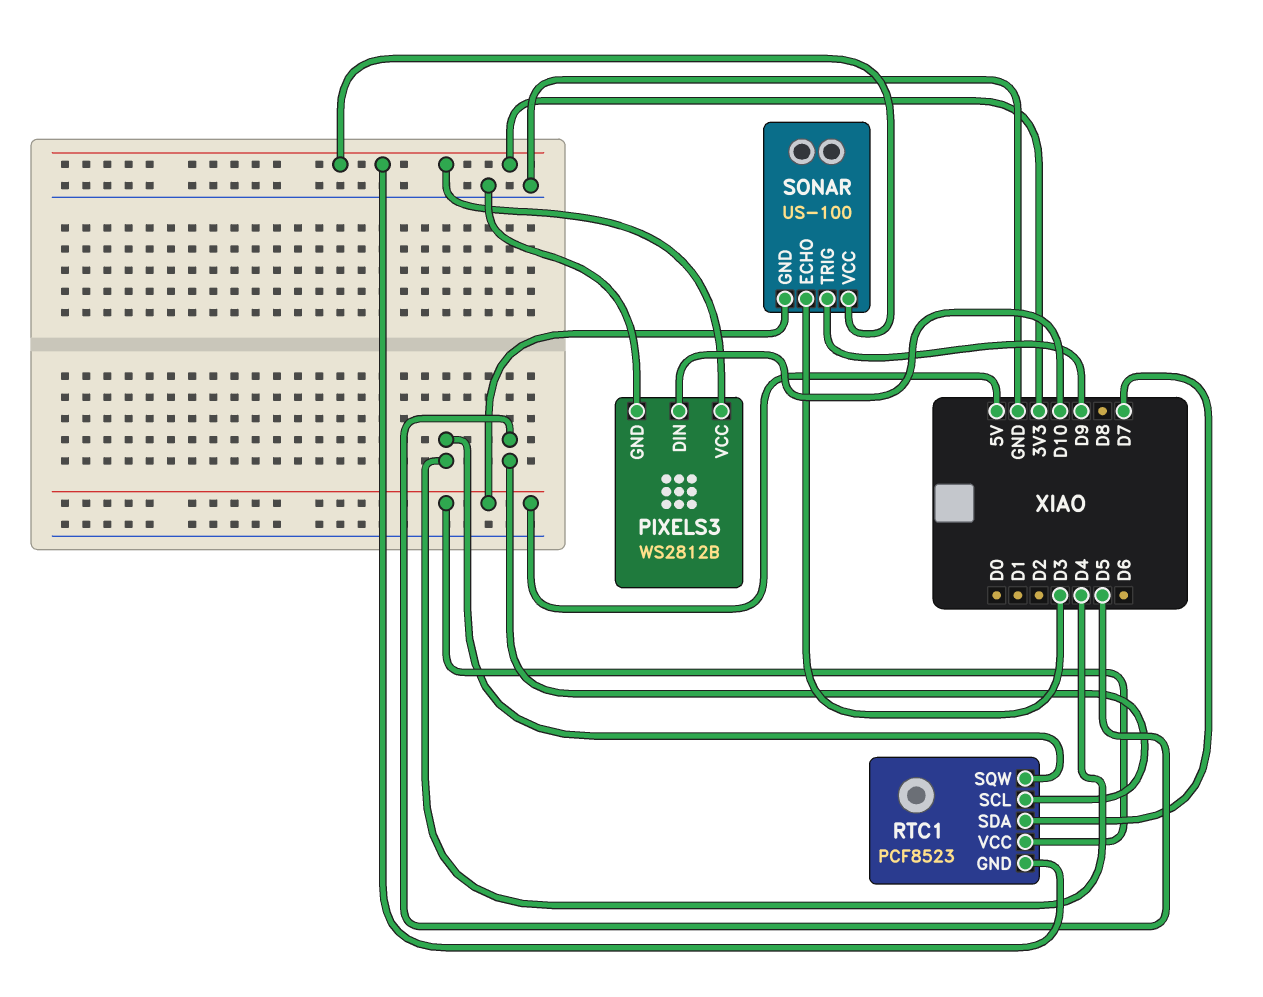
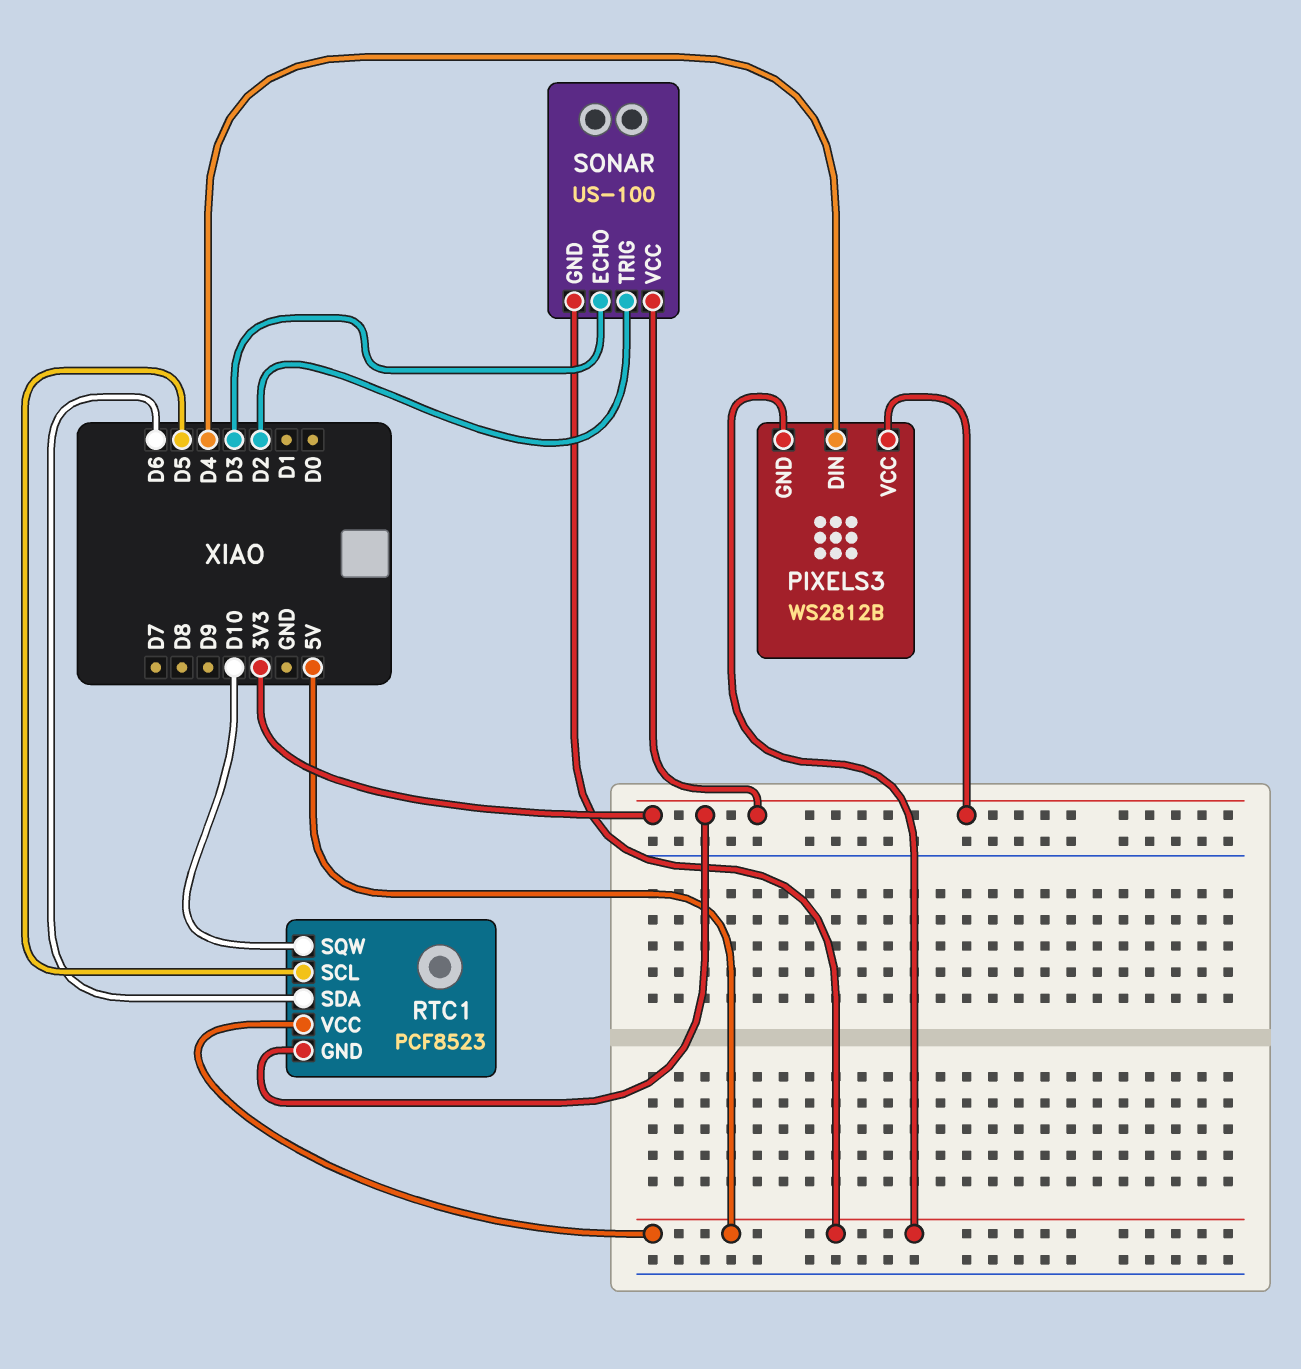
PIXELS3 pin DIN: D10 -> D4
PIXELS3 pin GND: GND -> 5V
RTC1 pin SDA: D7 -> D6
RTC1 pin SQW: D4 -> D10
SONAR pin TRIG: D9 -> D2

